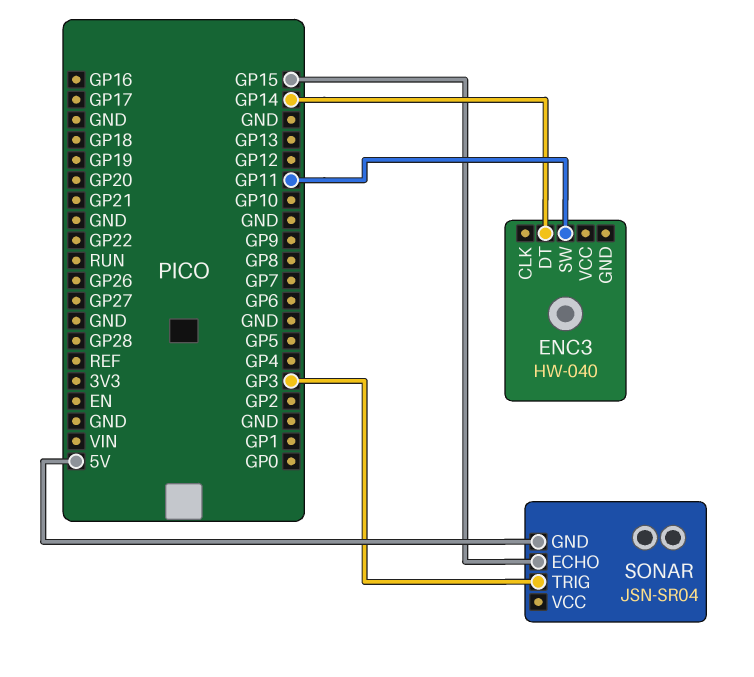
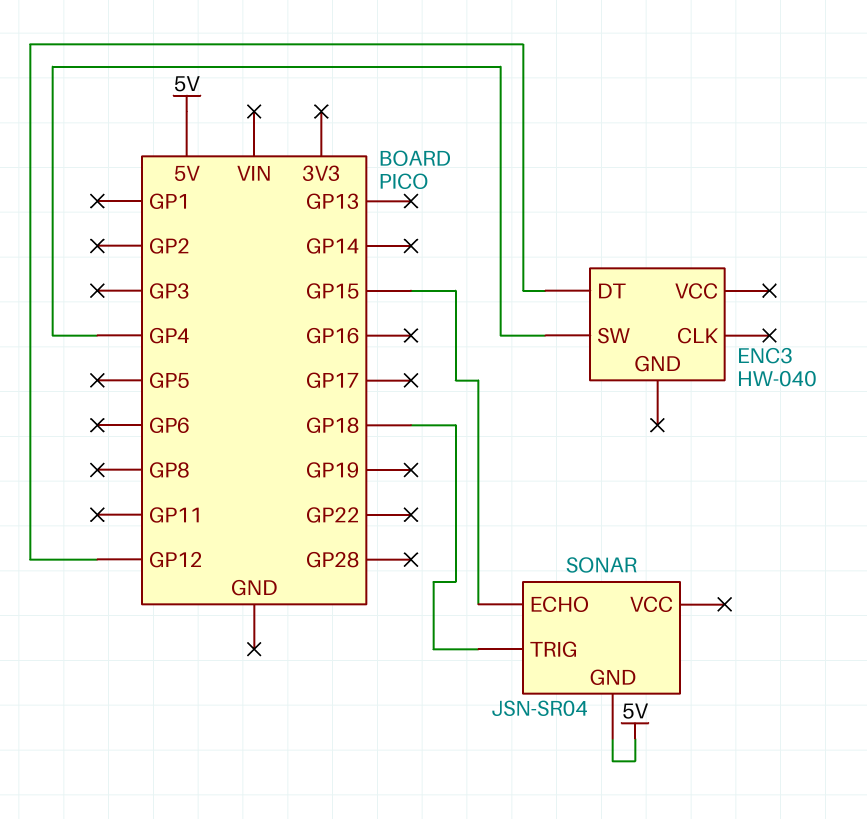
ENC3 pin DT: GP14 -> GP12
ENC3 pin SW: GP11 -> GP4
SONAR pin TRIG: GP3 -> GP18

